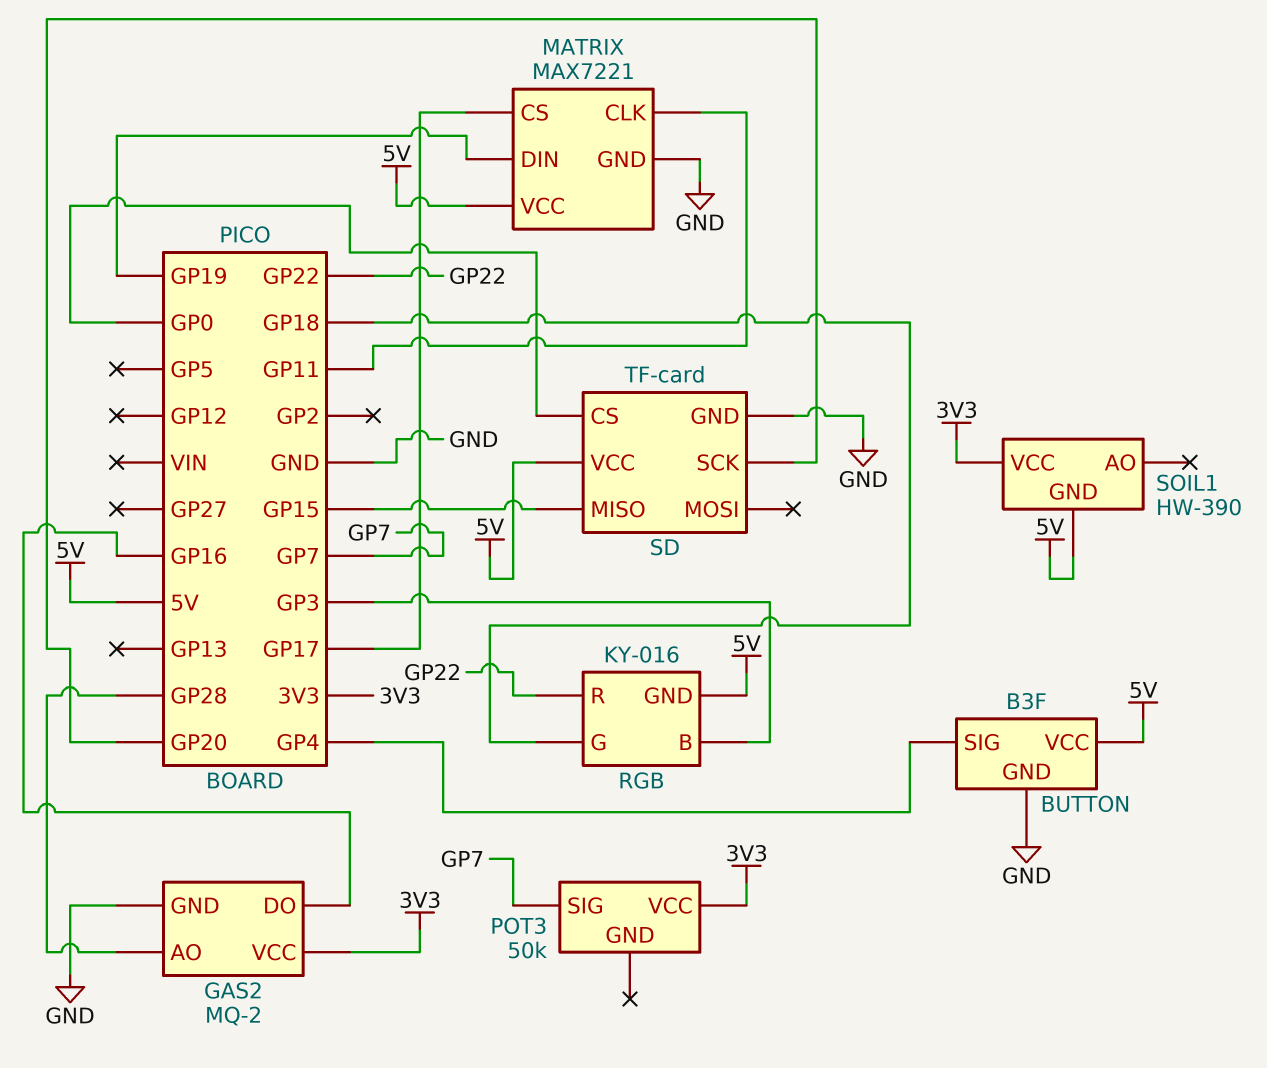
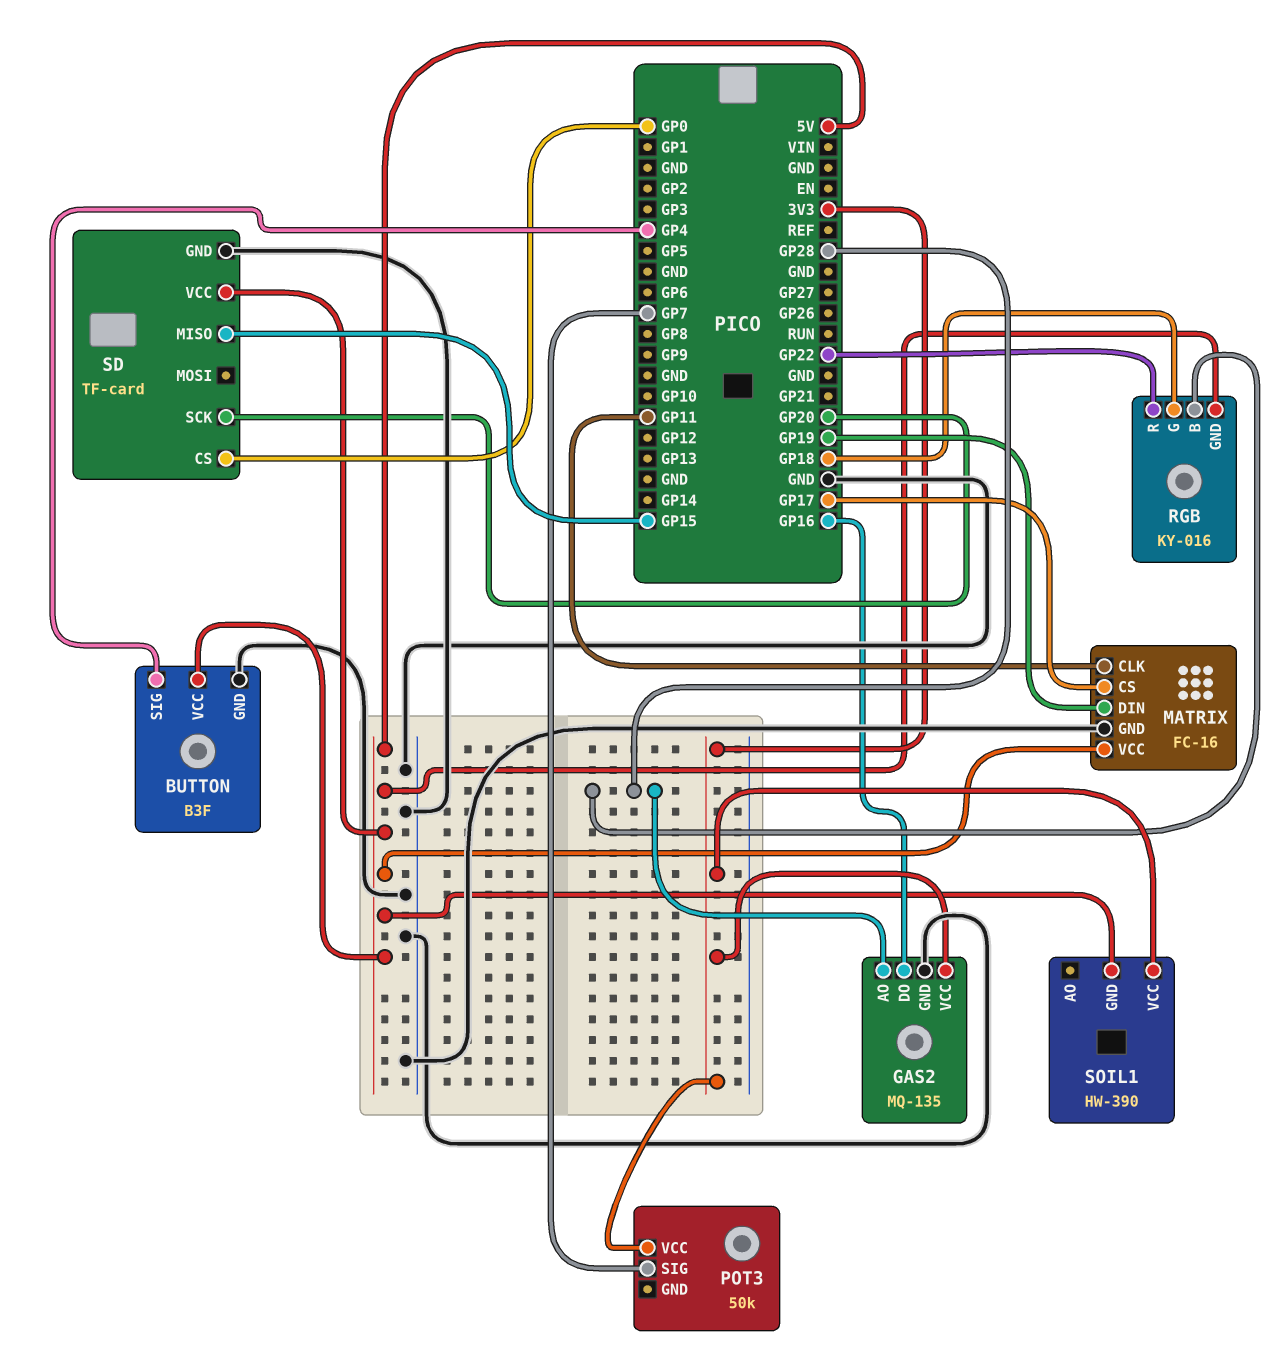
GAS2: MQ-2 -> MQ-135
MATRIX: MAX7221 -> FC-16
RGB pin B: GP3 -> GP28

